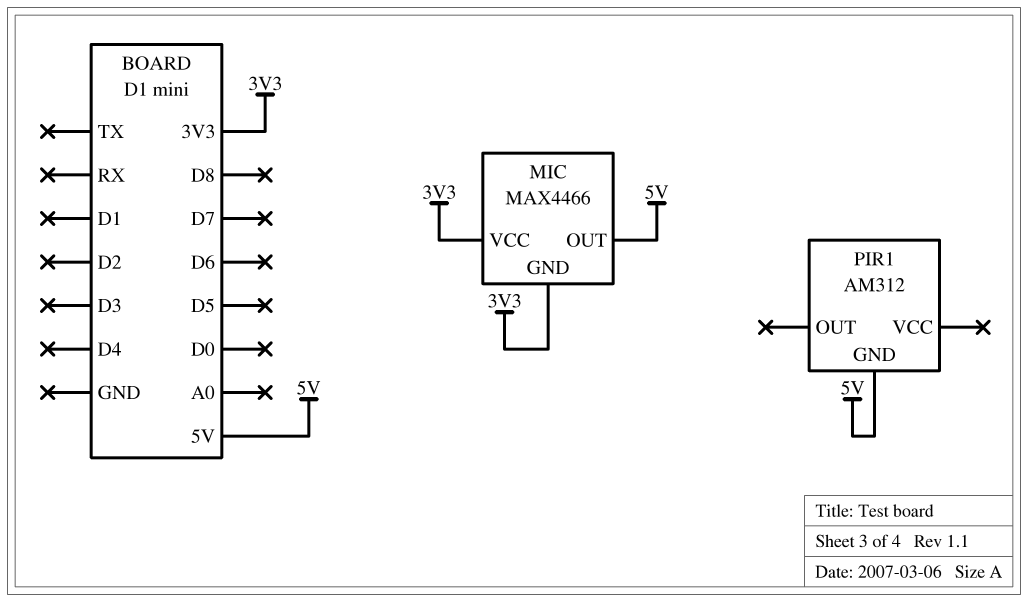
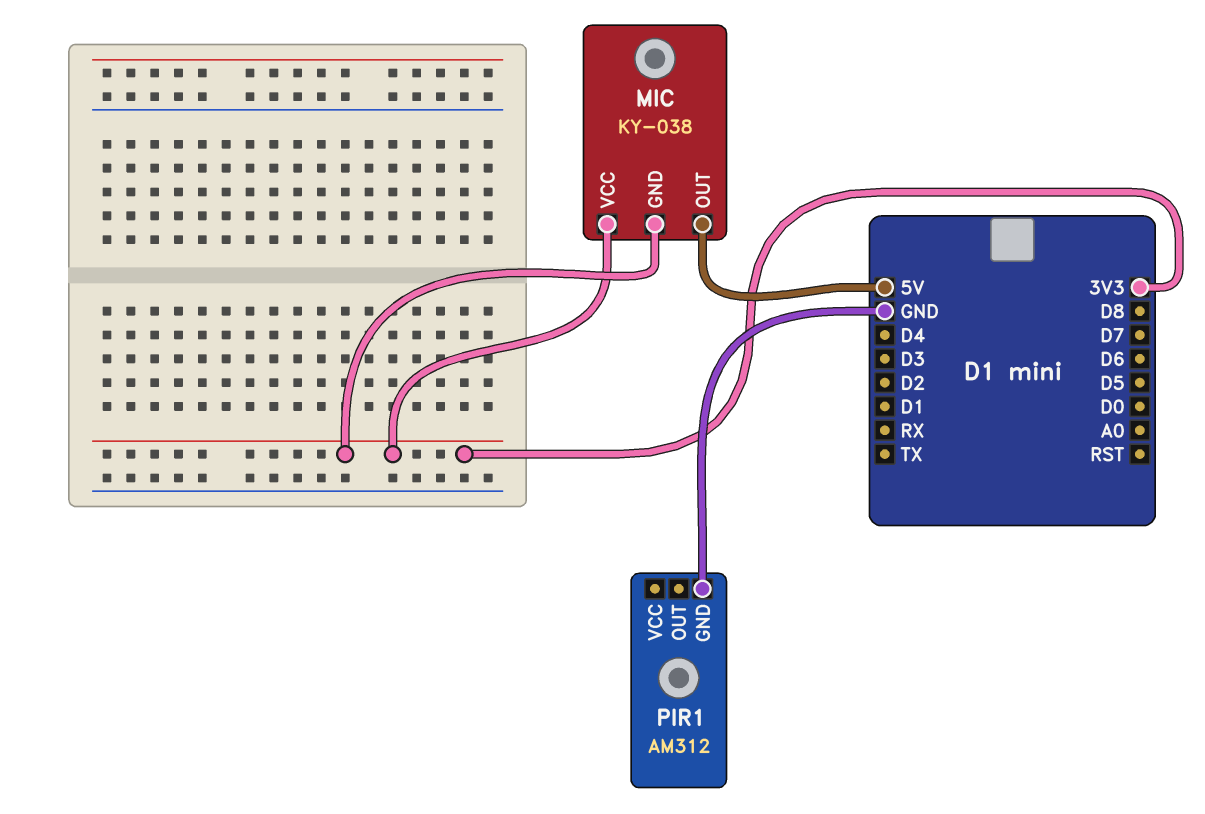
MIC: MAX4466 -> KY-038
PIR1 pin GND: 5V -> GND

